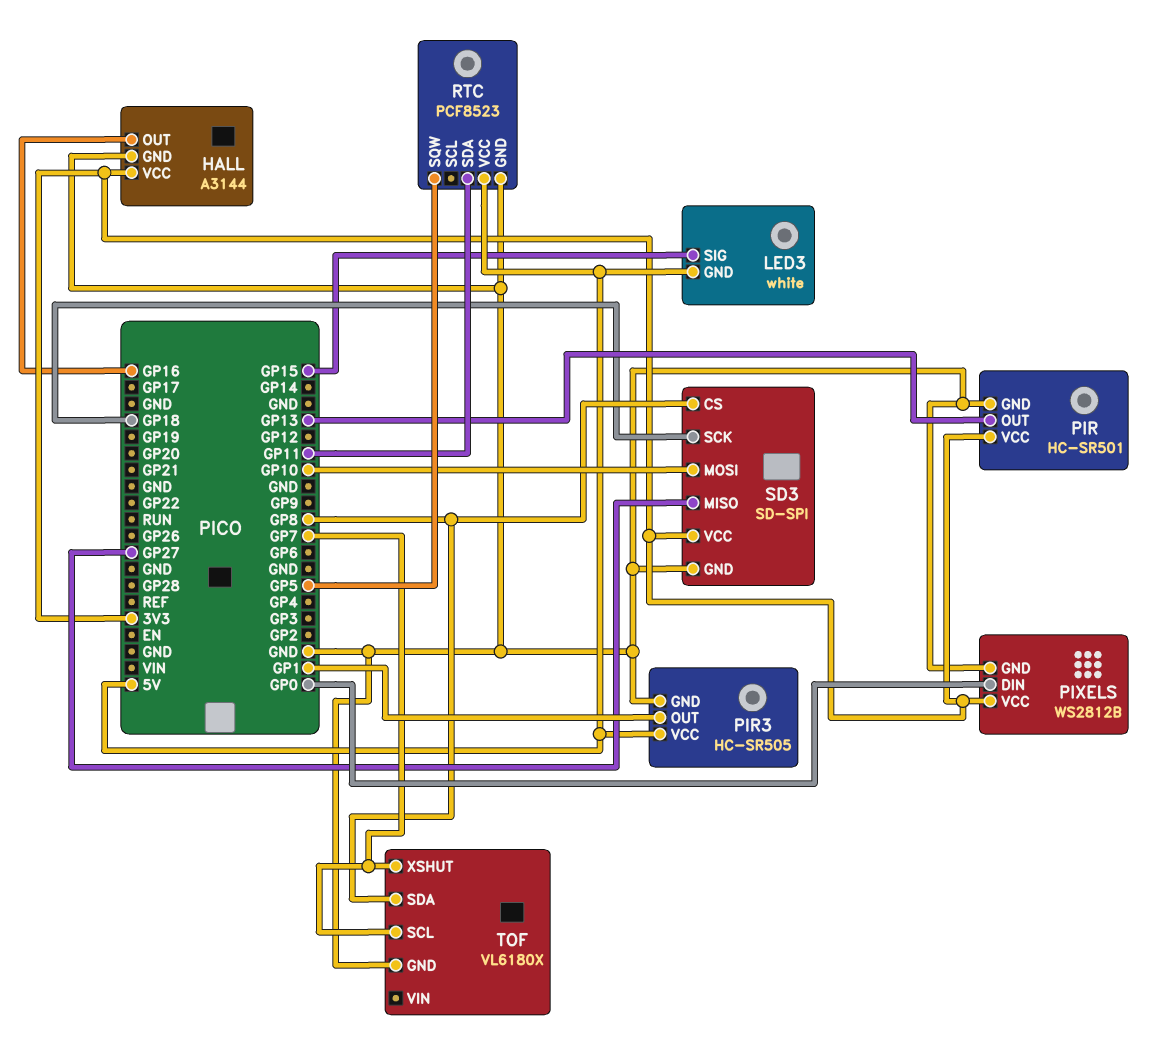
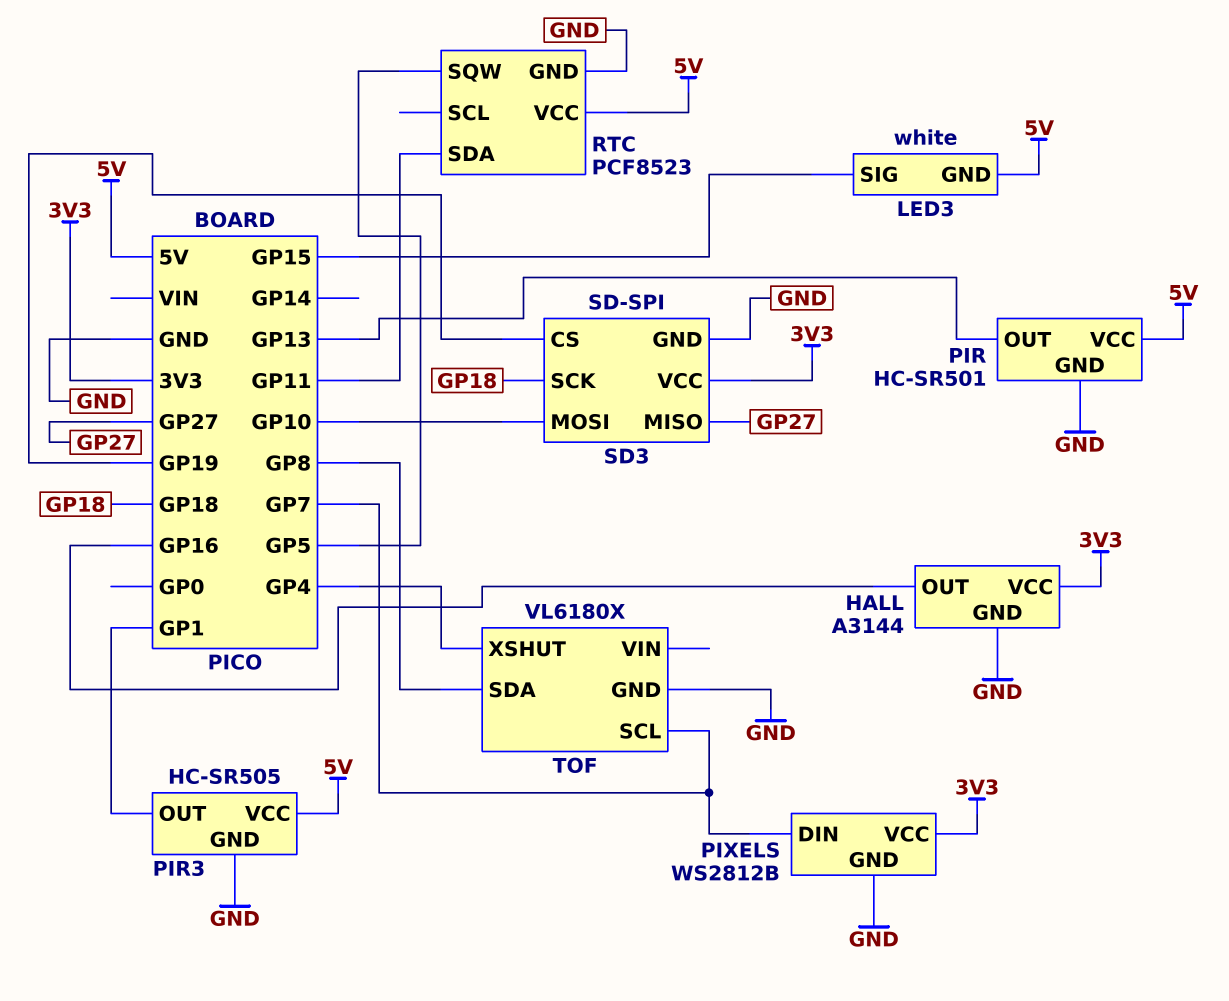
PIR pin VCC: 3V3 -> 5V
PIXELS pin DIN: GP0 -> GP7
SD3 pin CS: GP8 -> GP19
TOF pin XSHUT: GP7 -> GP4

